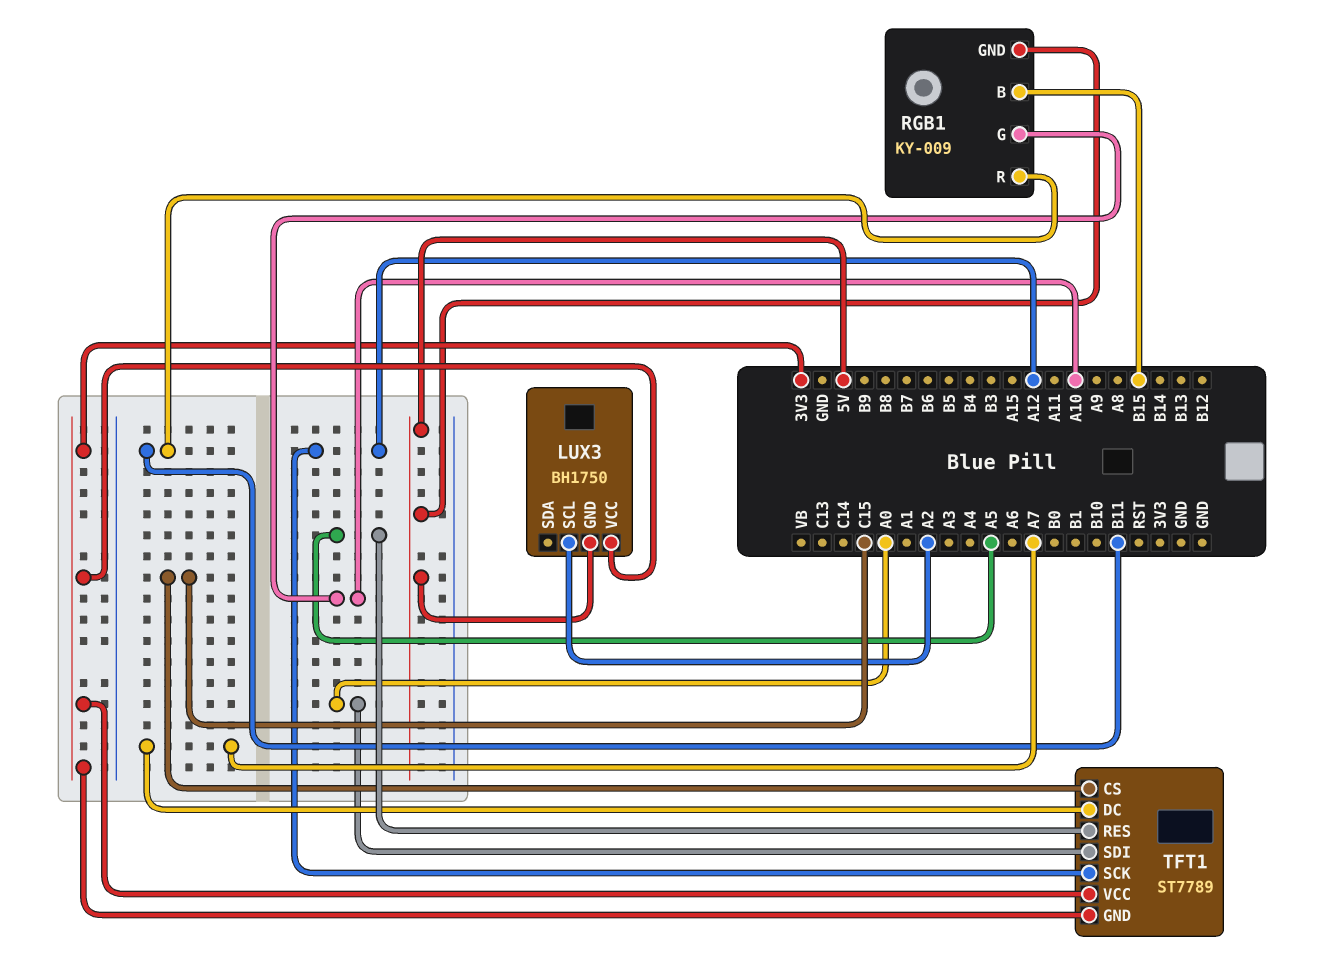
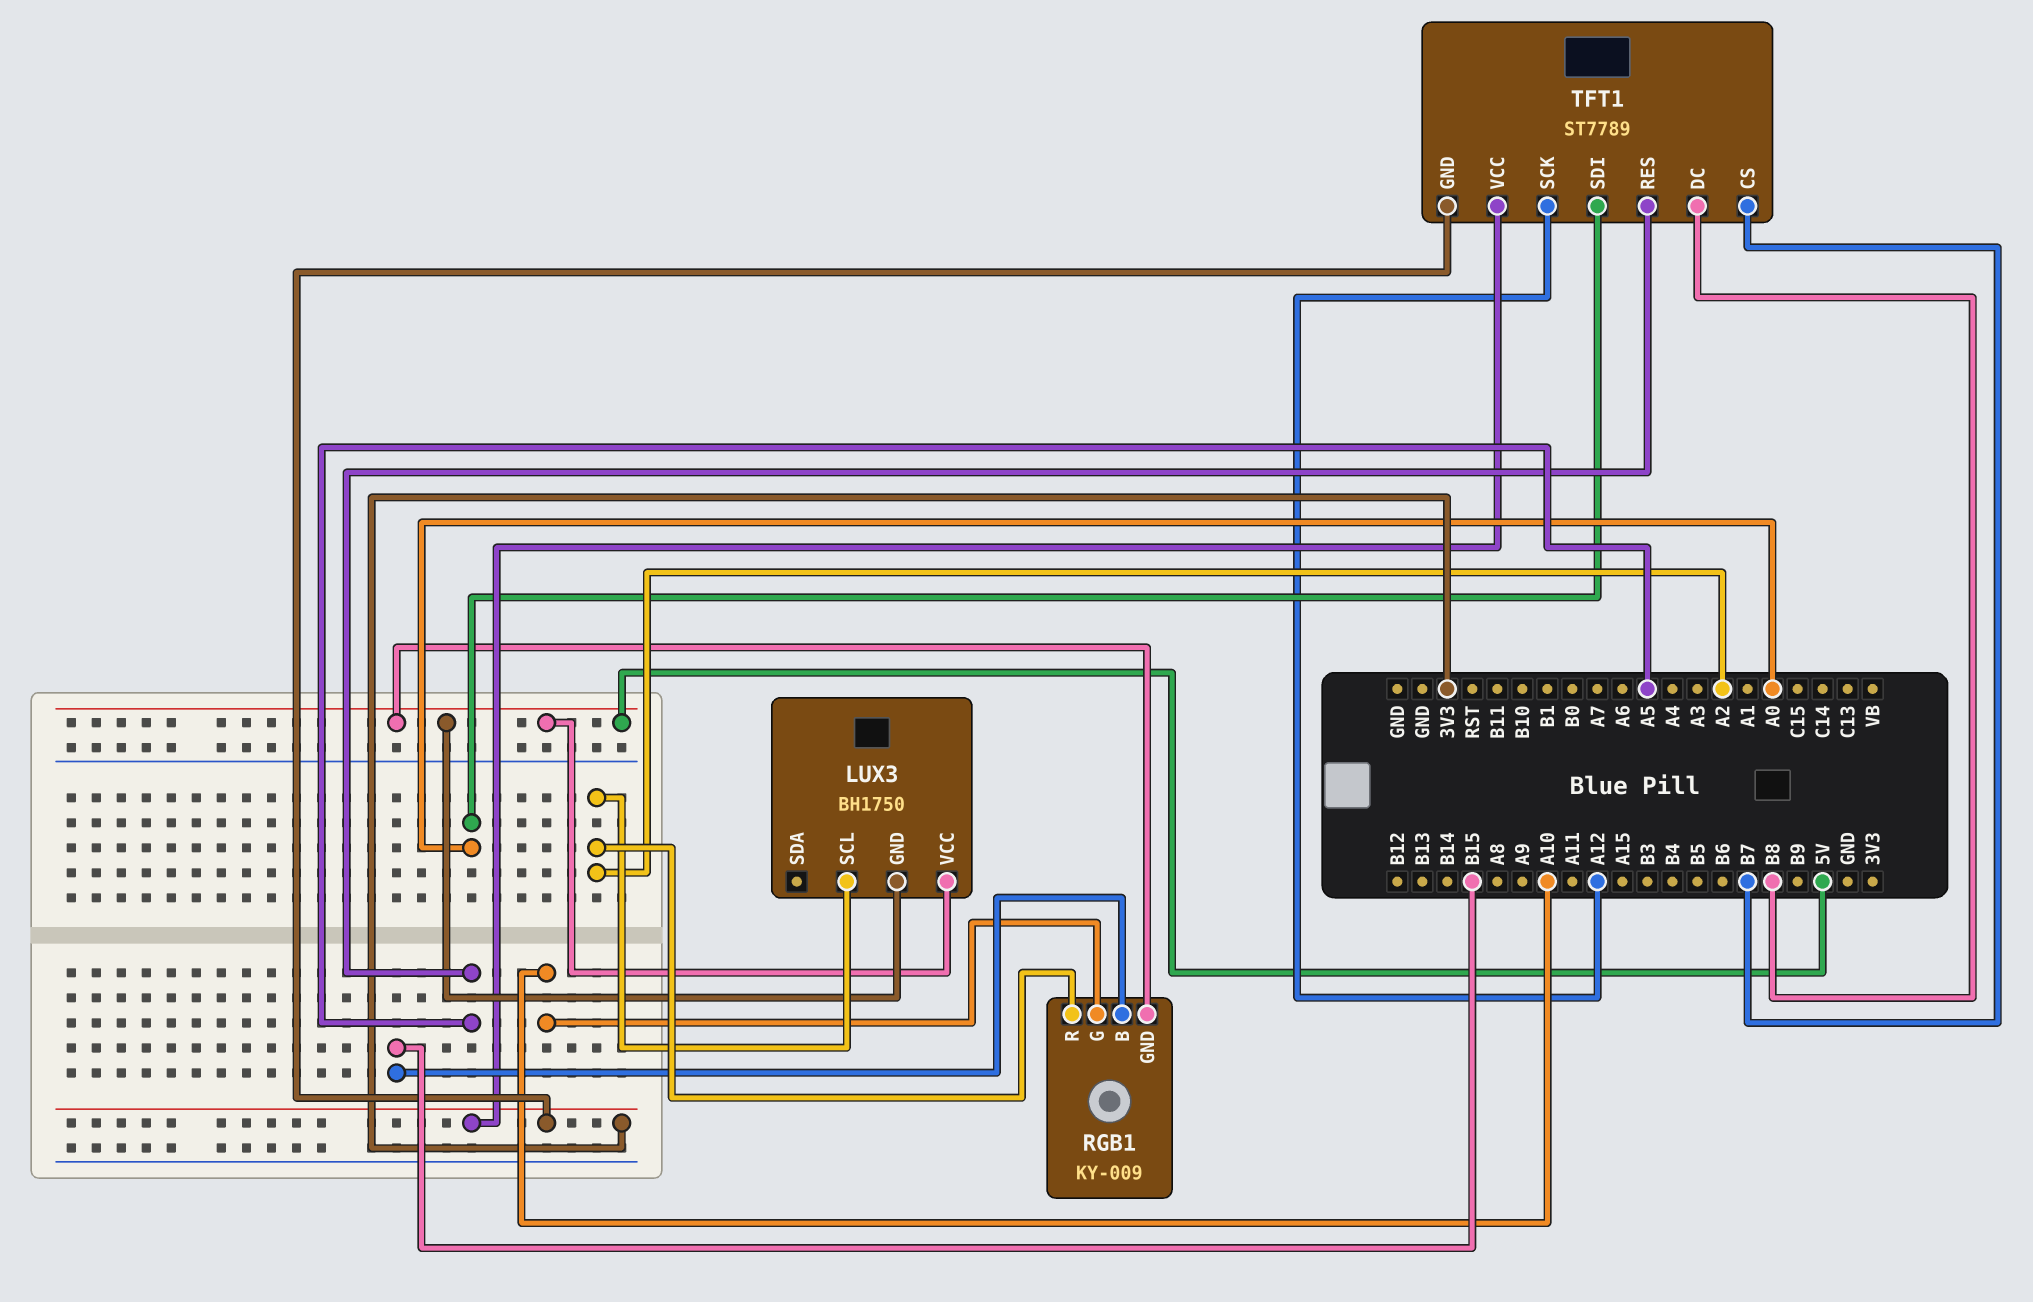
LUX3 pin VCC: 3V3 -> 5V
RGB1 pin R: B11 -> A2
TFT1 pin CS: C15 -> B7
TFT1 pin DC: A7 -> B8

